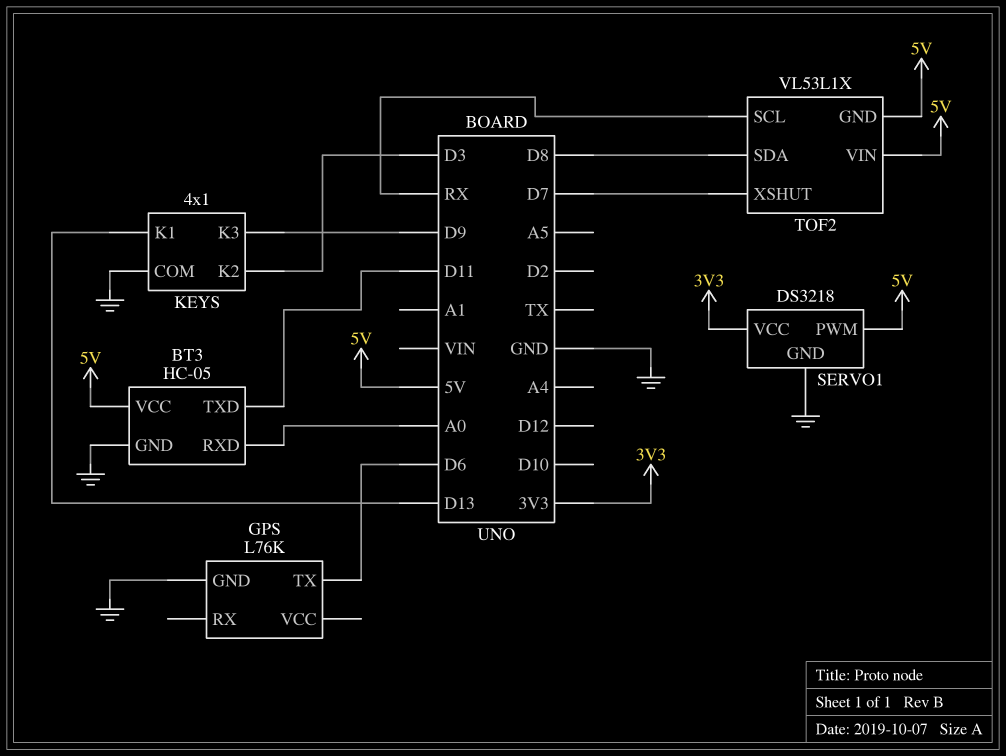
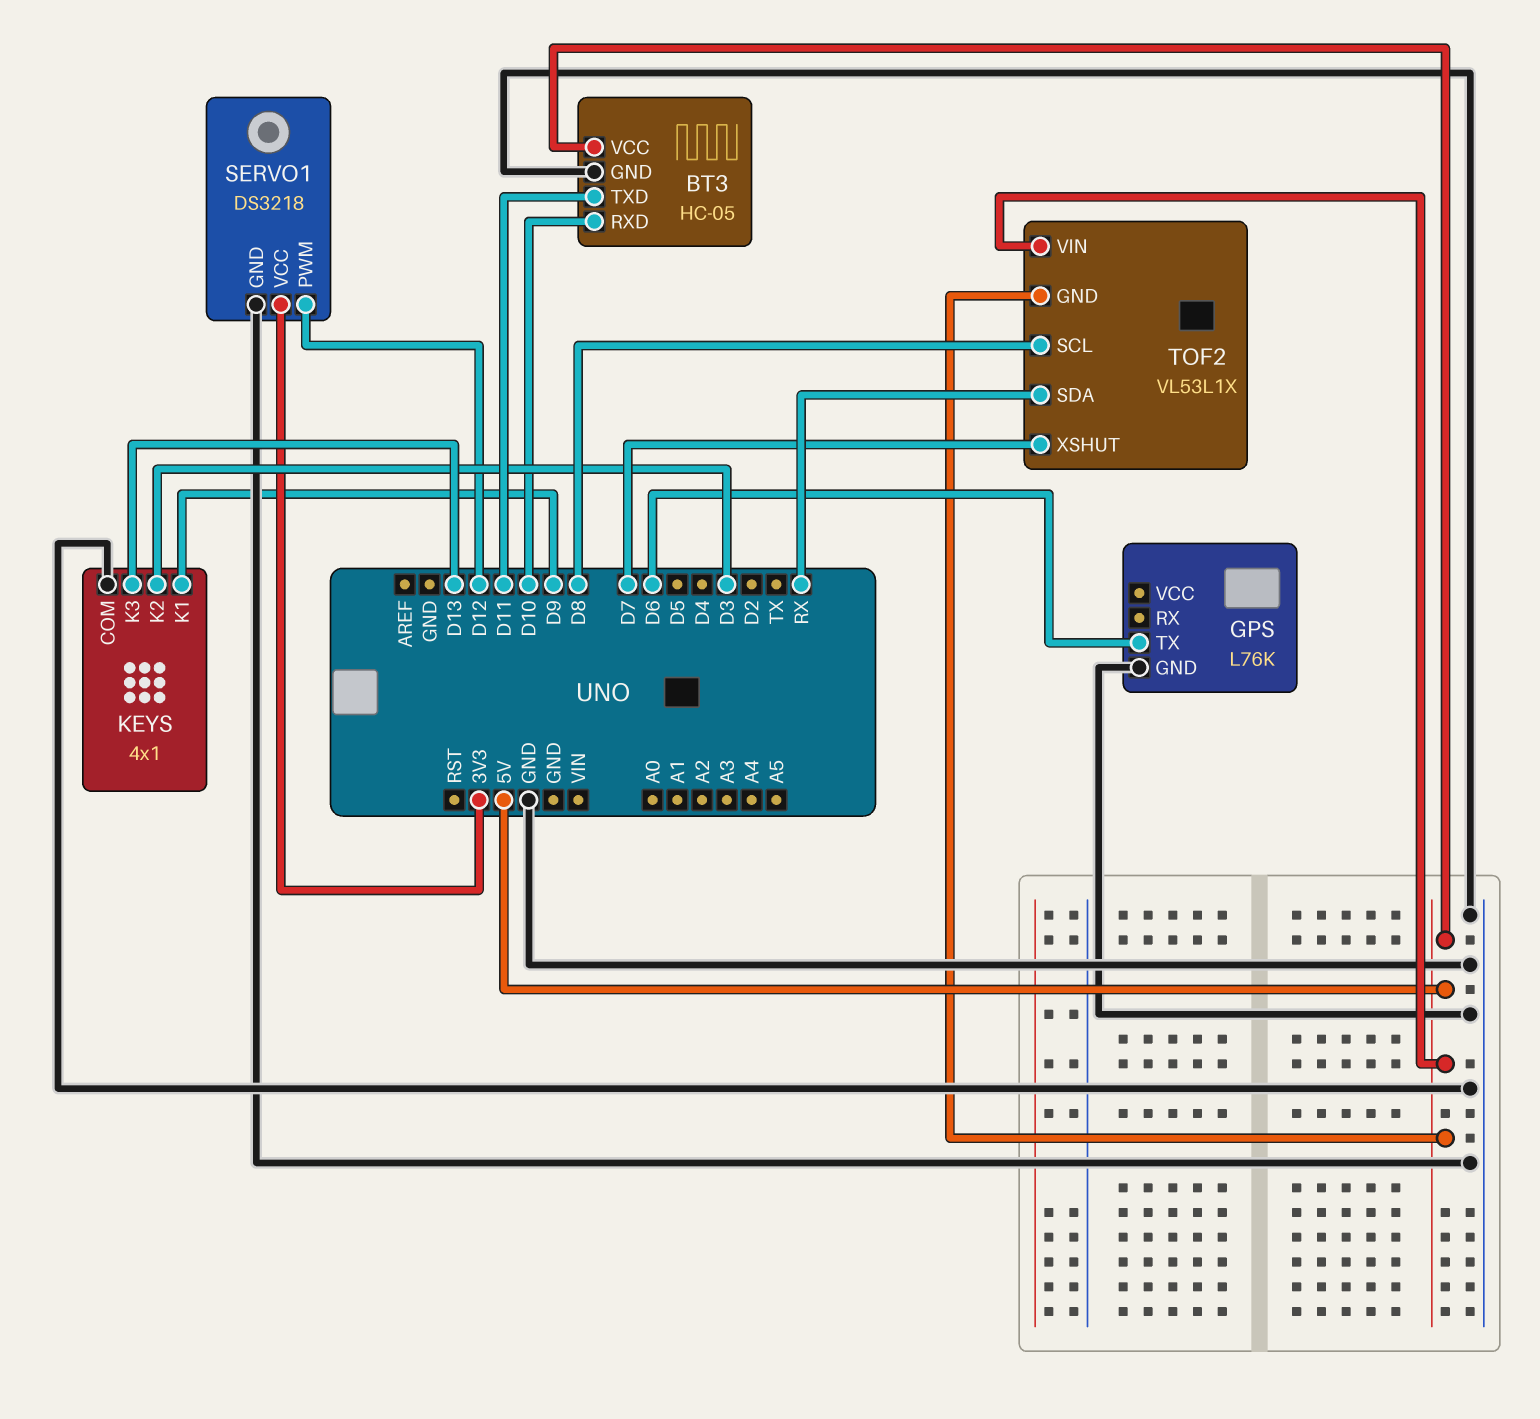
BT3 pin RXD: A0 -> D10
KEYS pin K1: D13 -> D9
KEYS pin K3: D9 -> D13
SERVO1 pin PWM: 5V -> D12
TOF2 pin SCL: RX -> D8
TOF2 pin SDA: D8 -> RX

